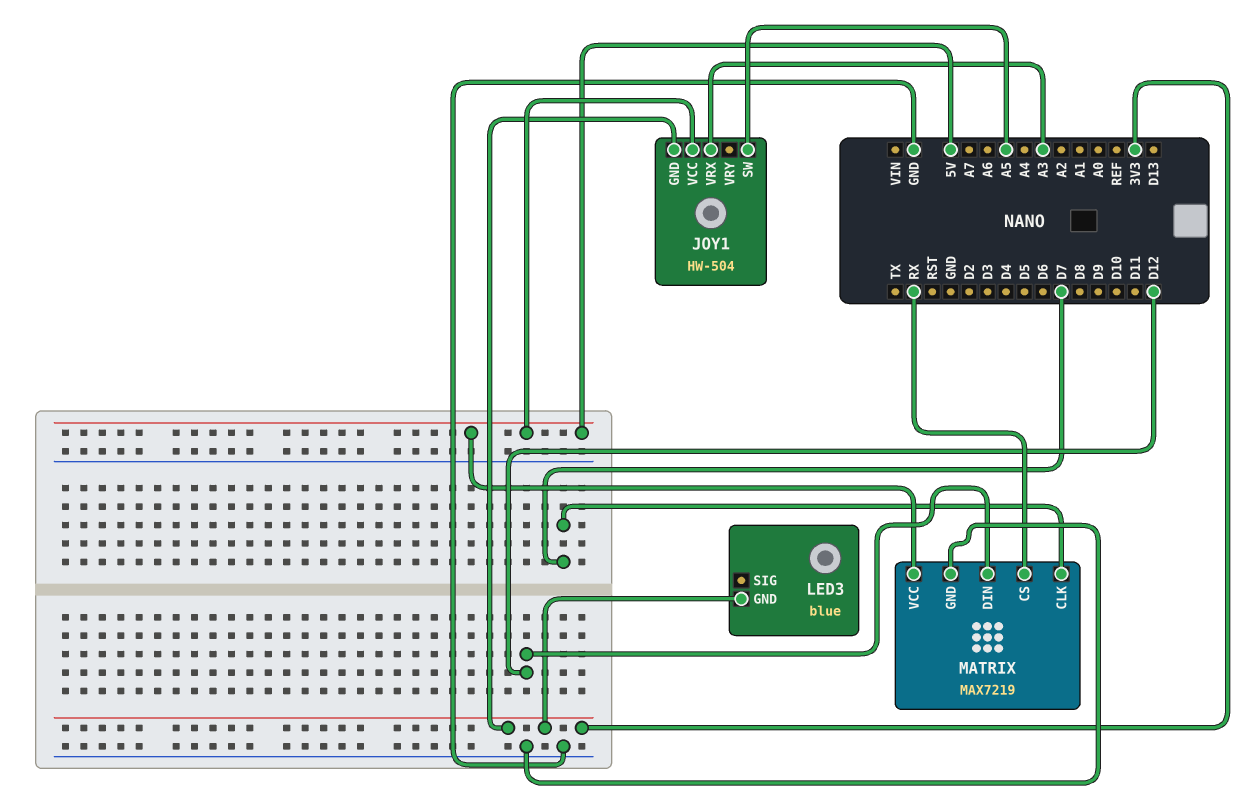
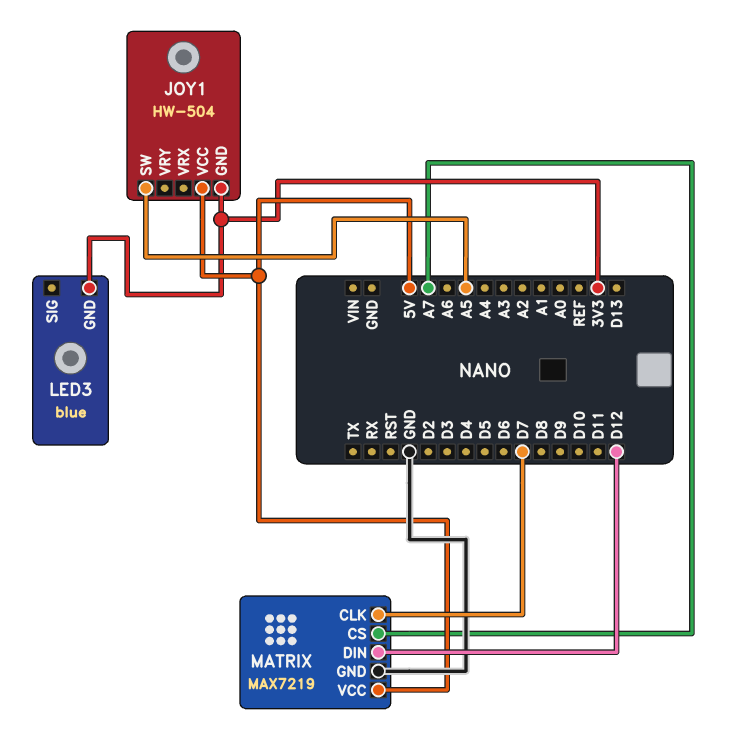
JOY1 pin VRX: A3 -> none
MATRIX pin CS: RX -> A7

